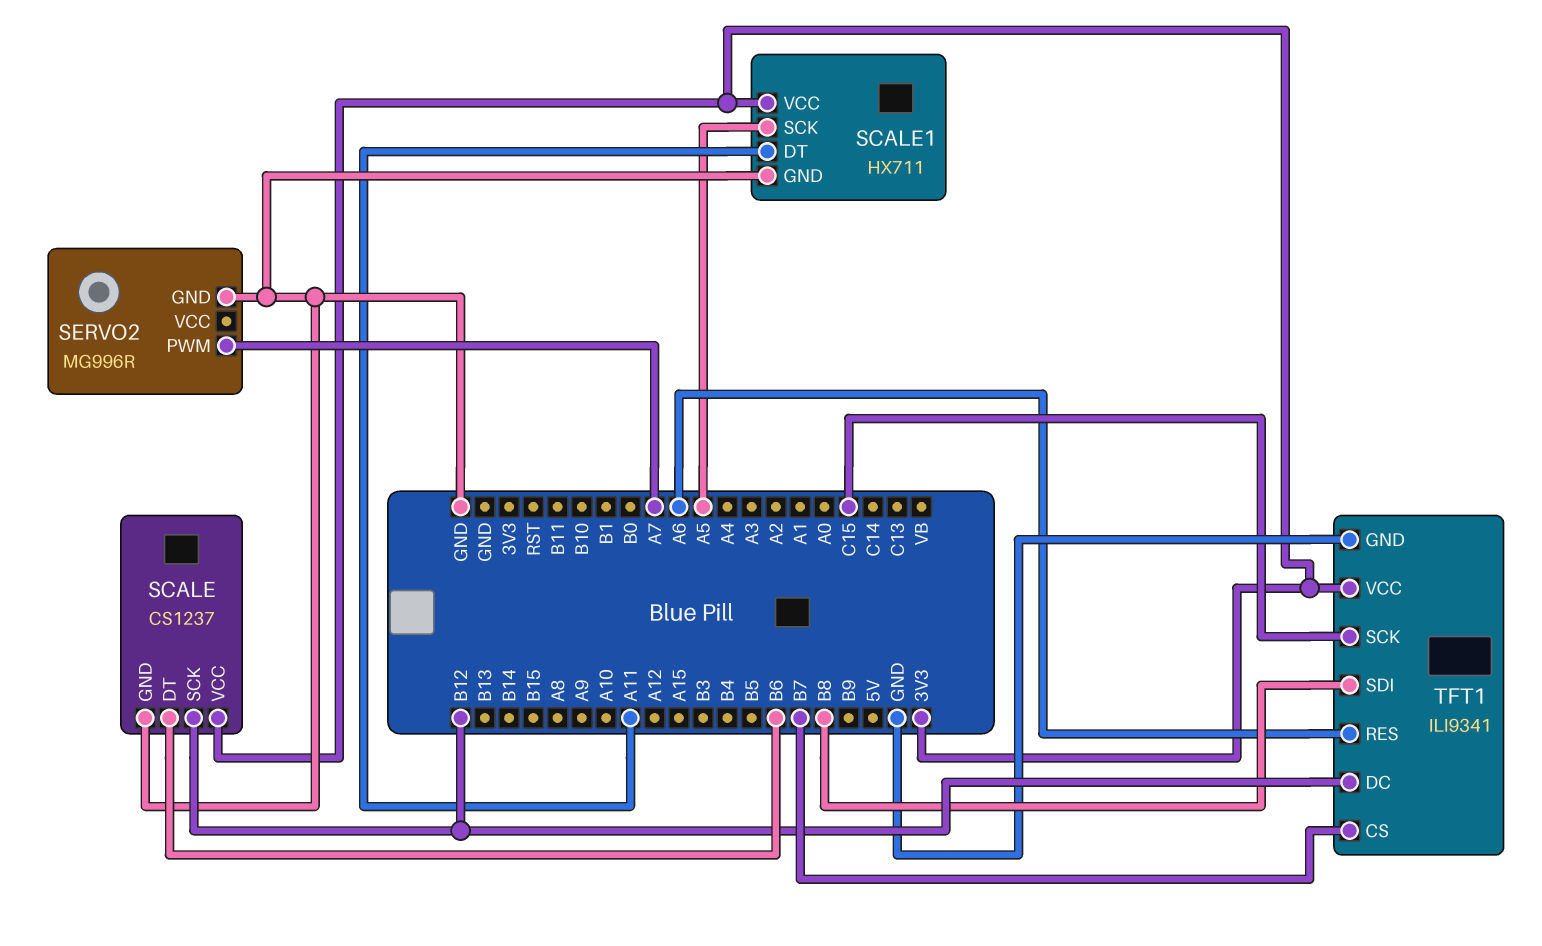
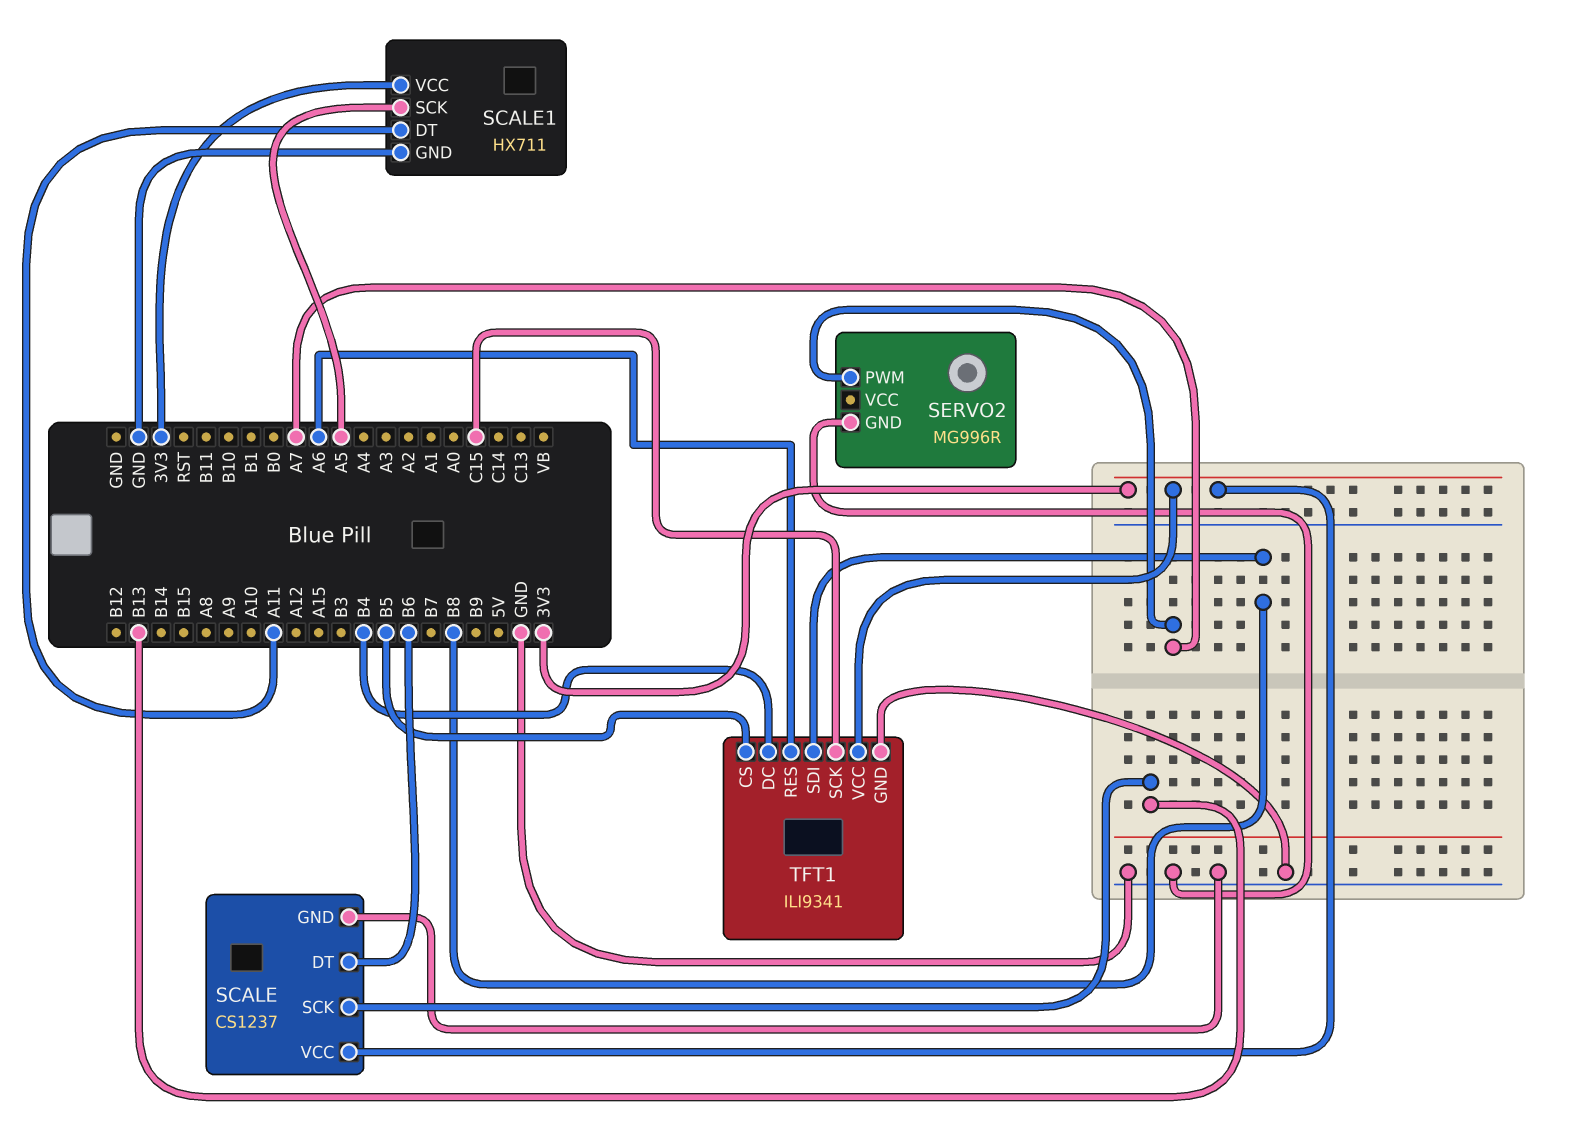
SCALE pin SCK: B12 -> B13
TFT1 pin CS: B7 -> B5
TFT1 pin DC: B12 -> B4

